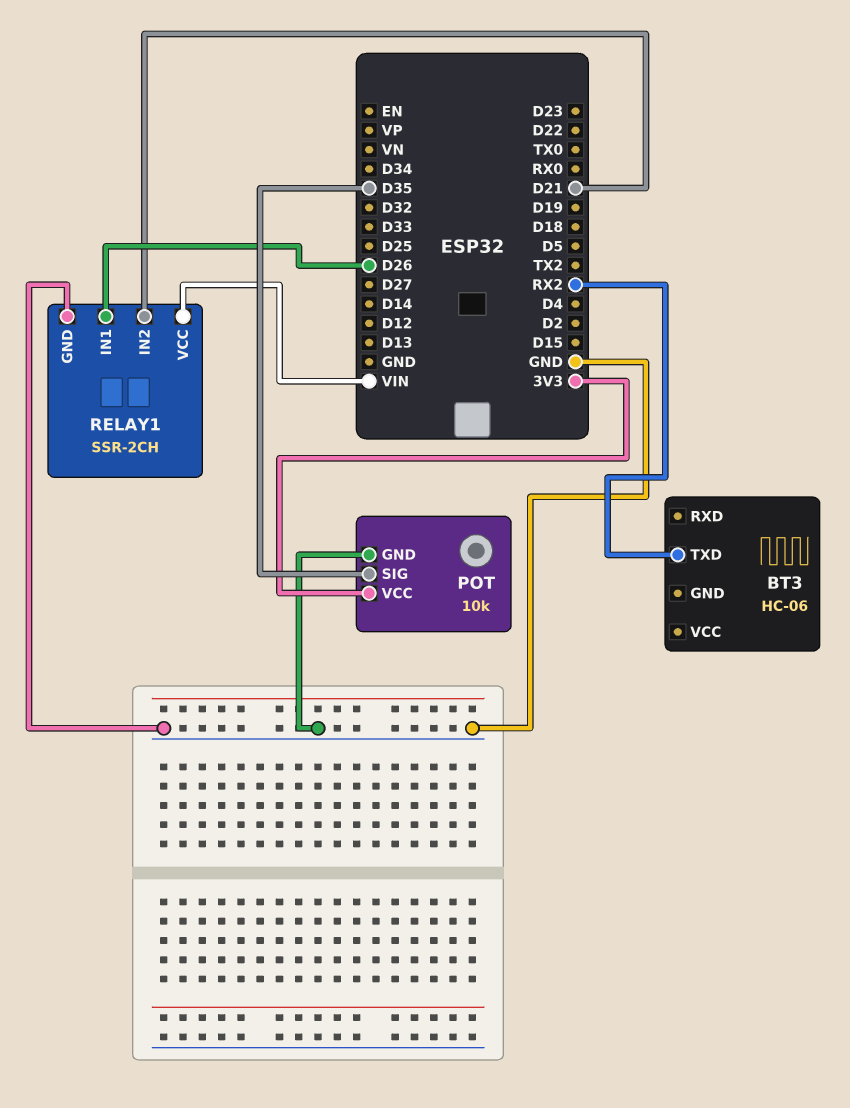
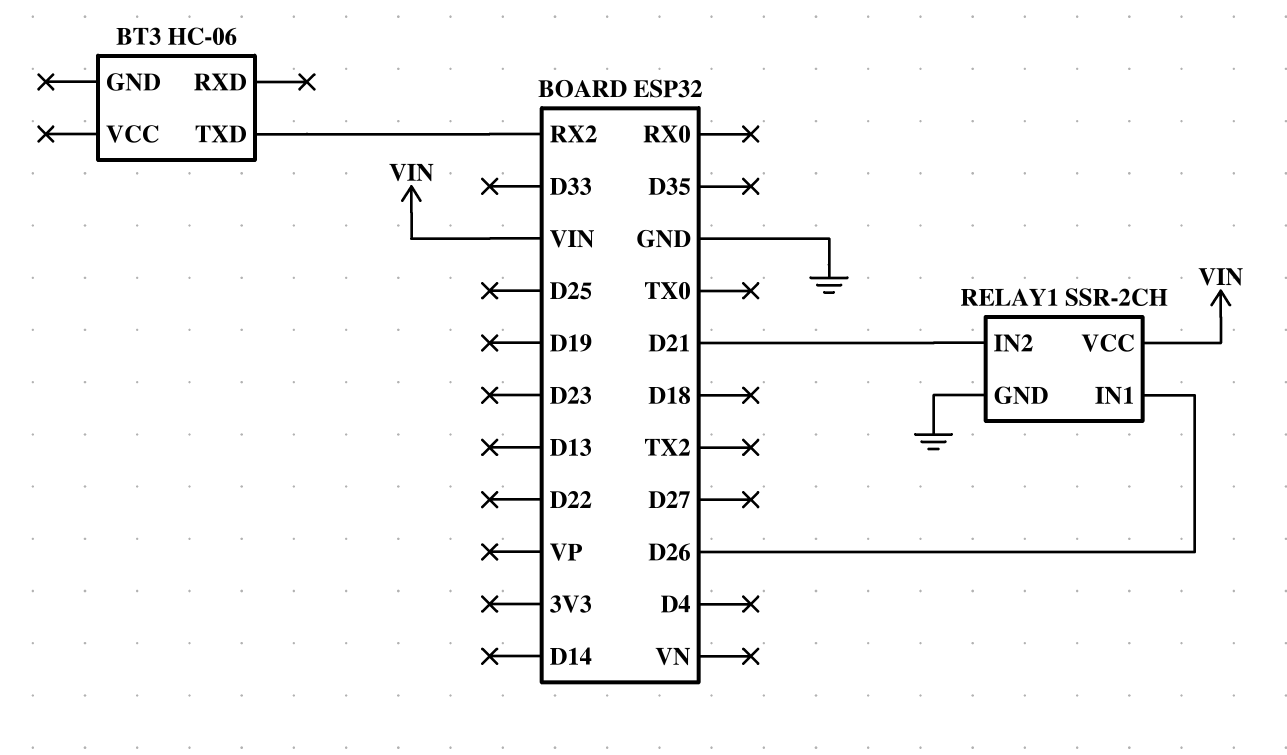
POT: 10k -> none
POT pin GND: GND -> none
POT pin SIG: D35 -> none
POT pin VCC: 3V3 -> none

